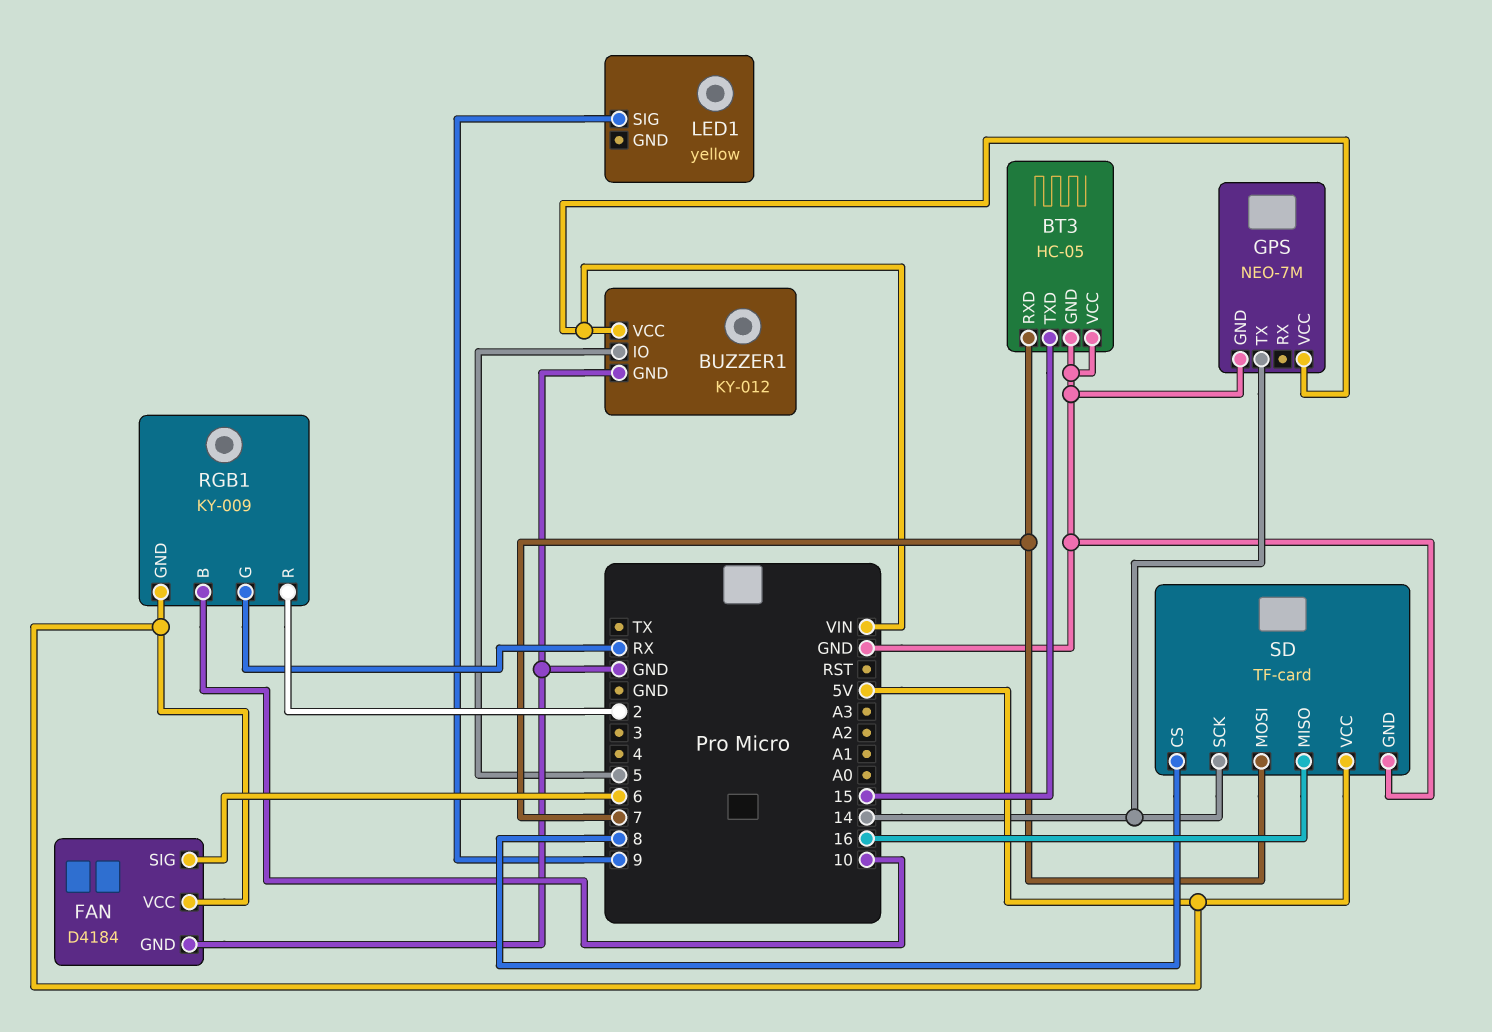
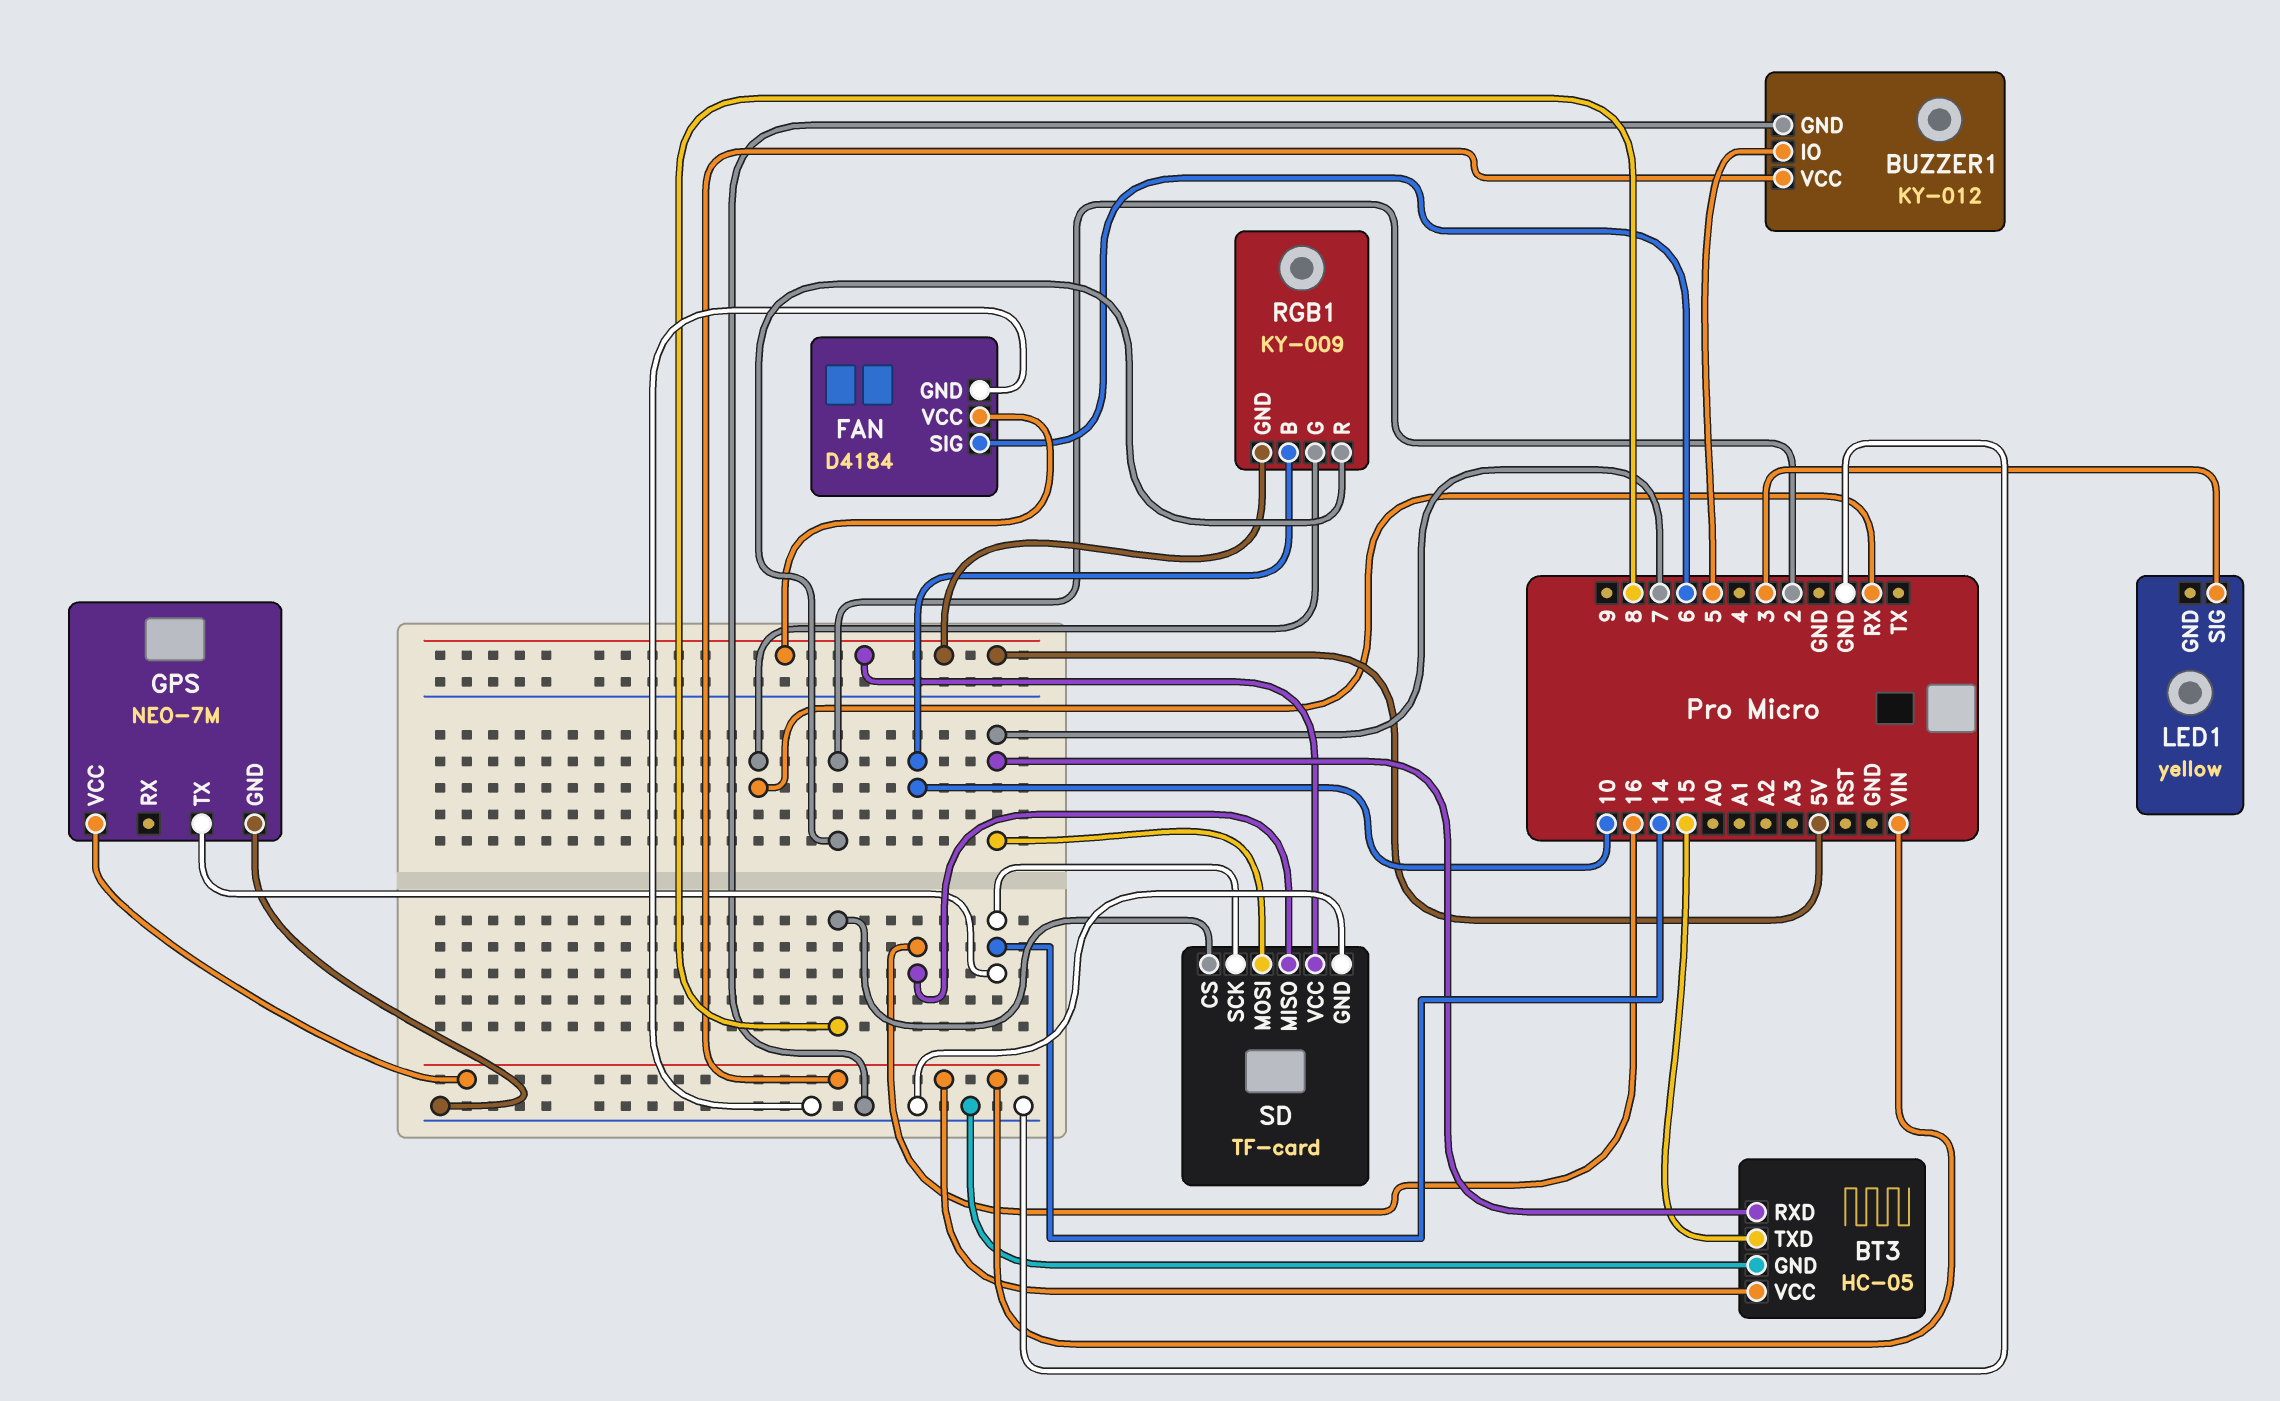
BT3 pin VCC: GND -> VIN
LED1 pin SIG: 9 -> 3

